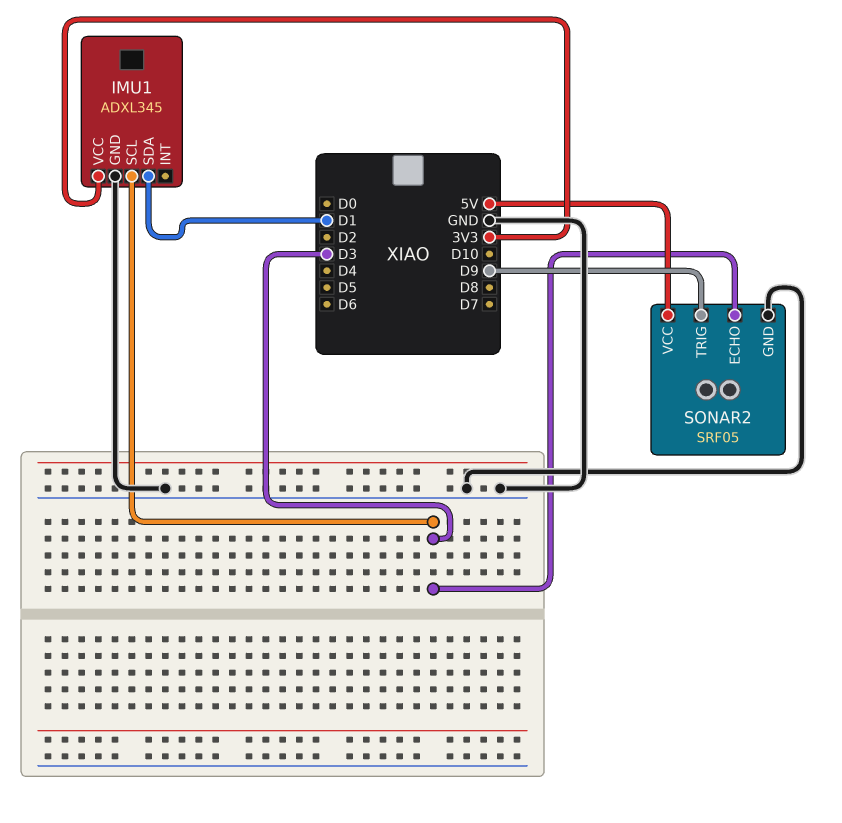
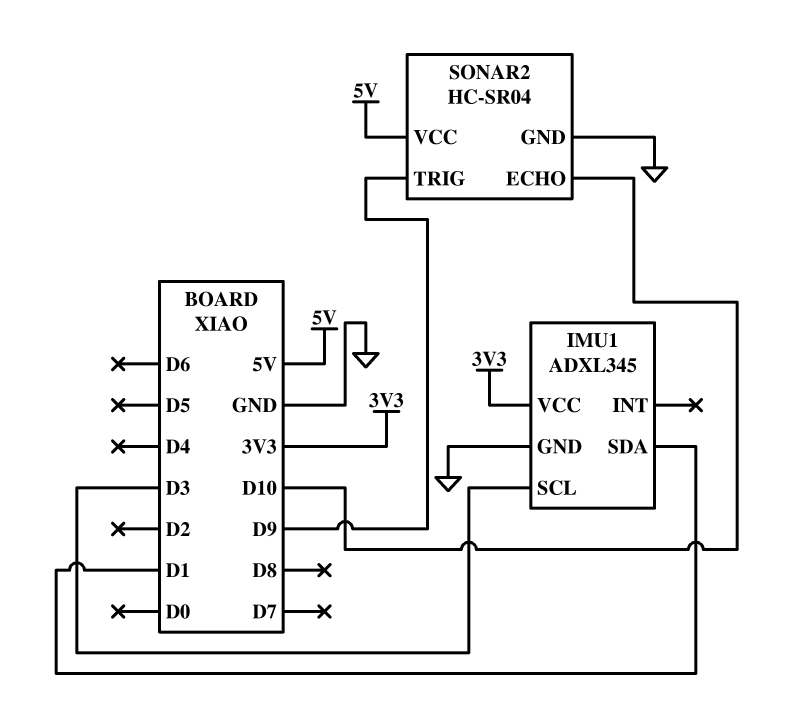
SONAR2: SRF05 -> HC-SR04
SONAR2 pin ECHO: D3 -> D10

